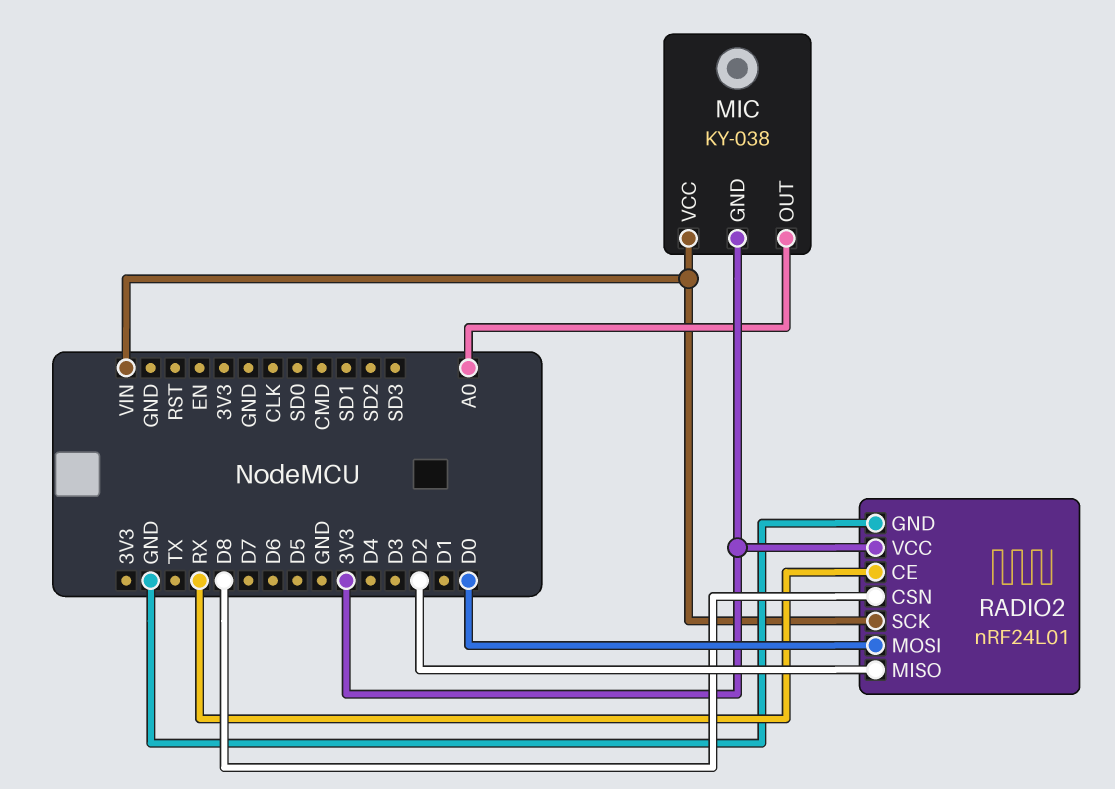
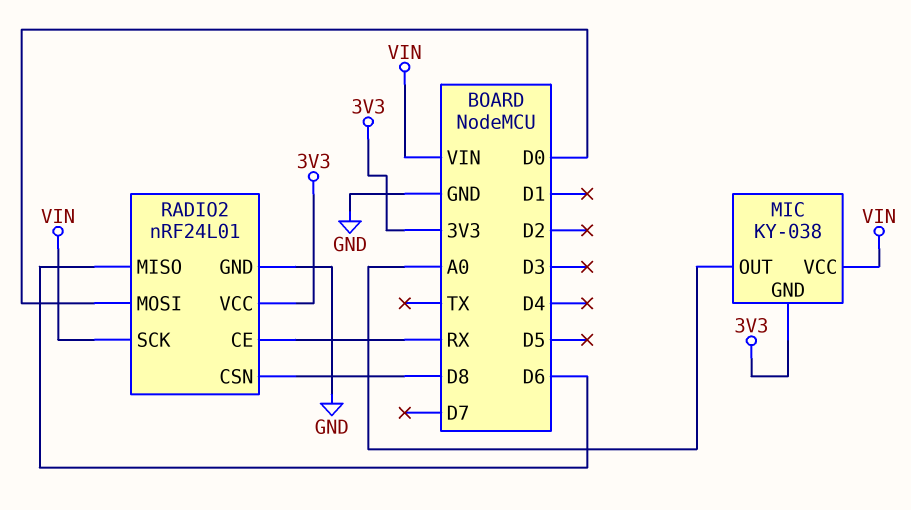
RADIO2 pin MISO: D2 -> D6

